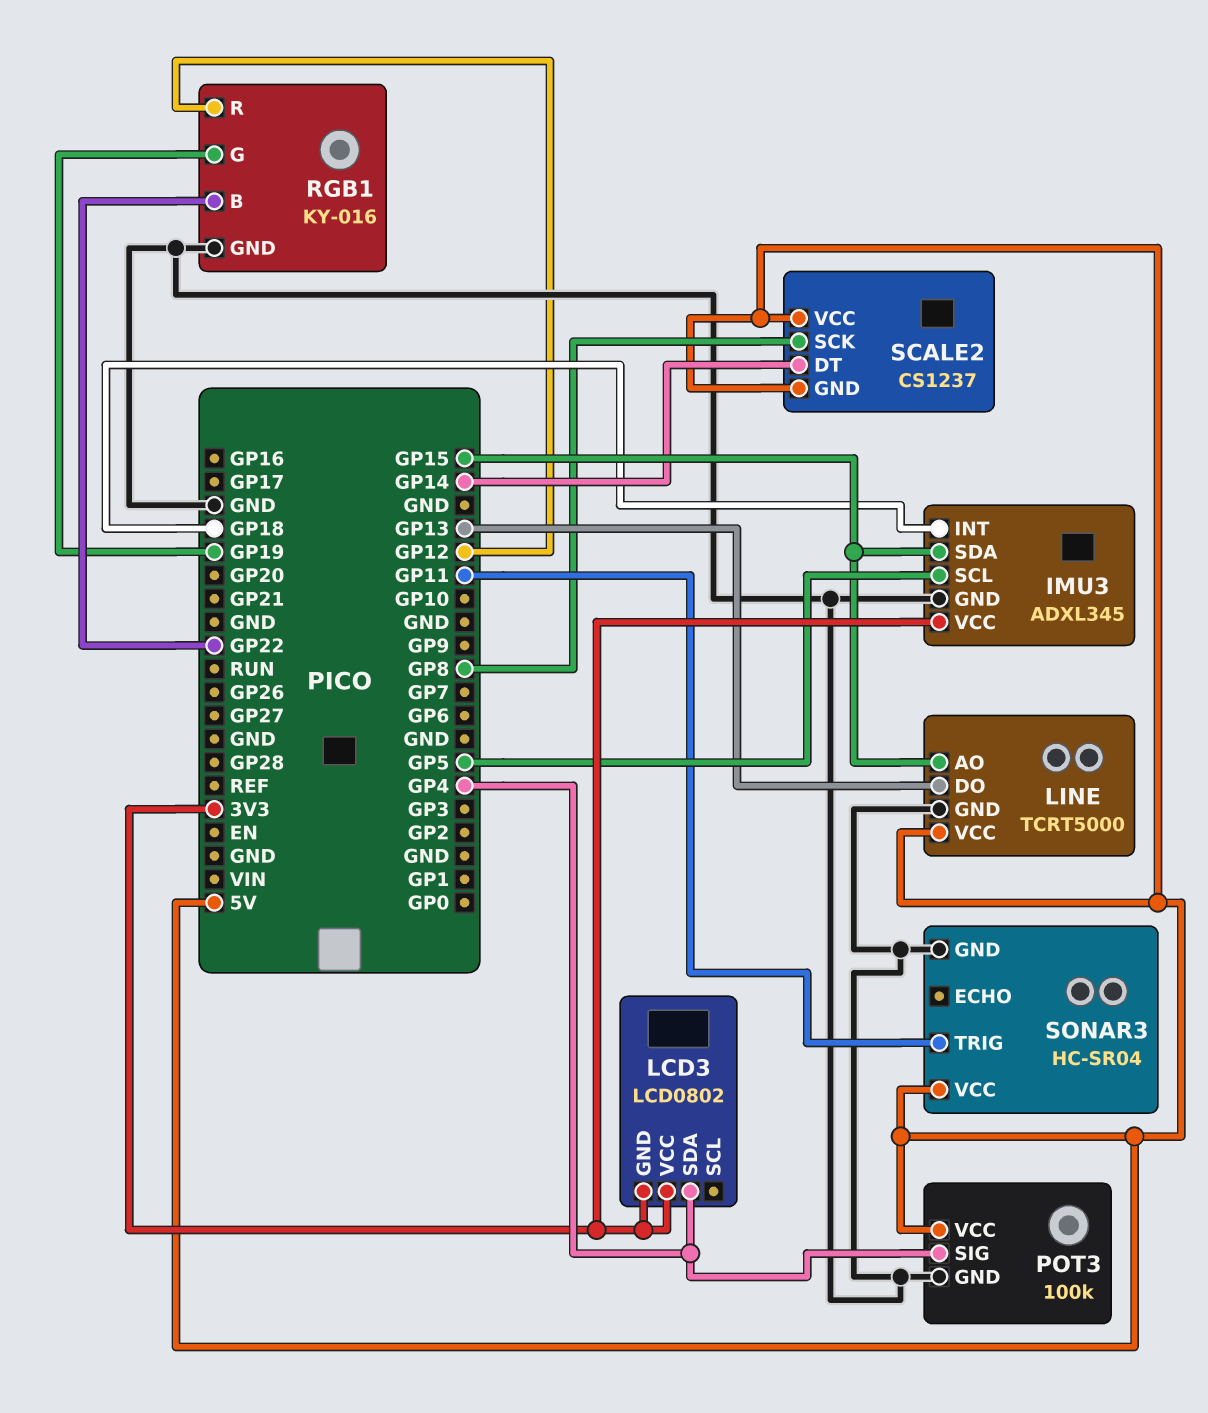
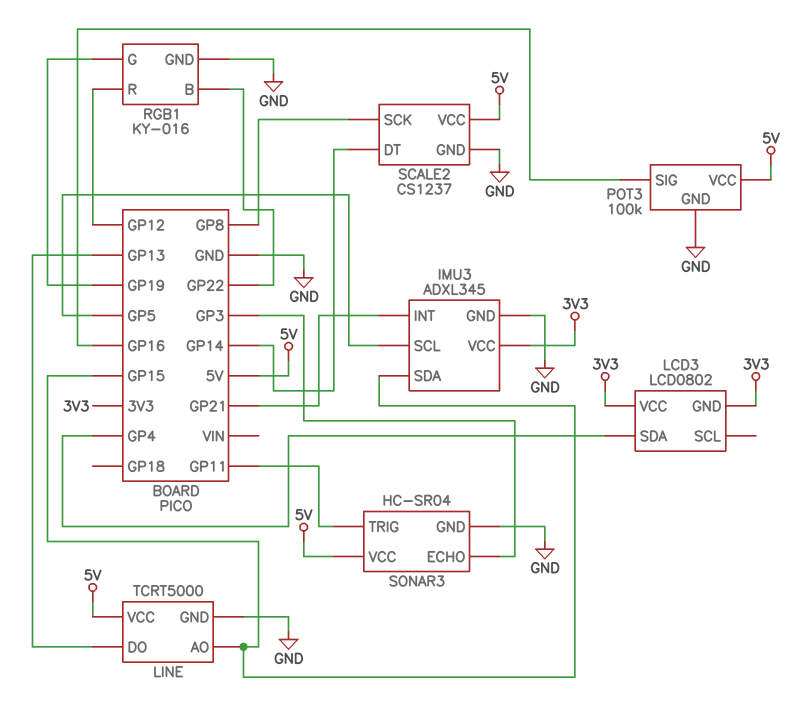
IMU3 pin INT: GP18 -> GP21
POT3 pin SIG: GP4 -> GP16
SCALE2 pin GND: 5V -> GND
SONAR3 pin ECHO: none -> GP3

